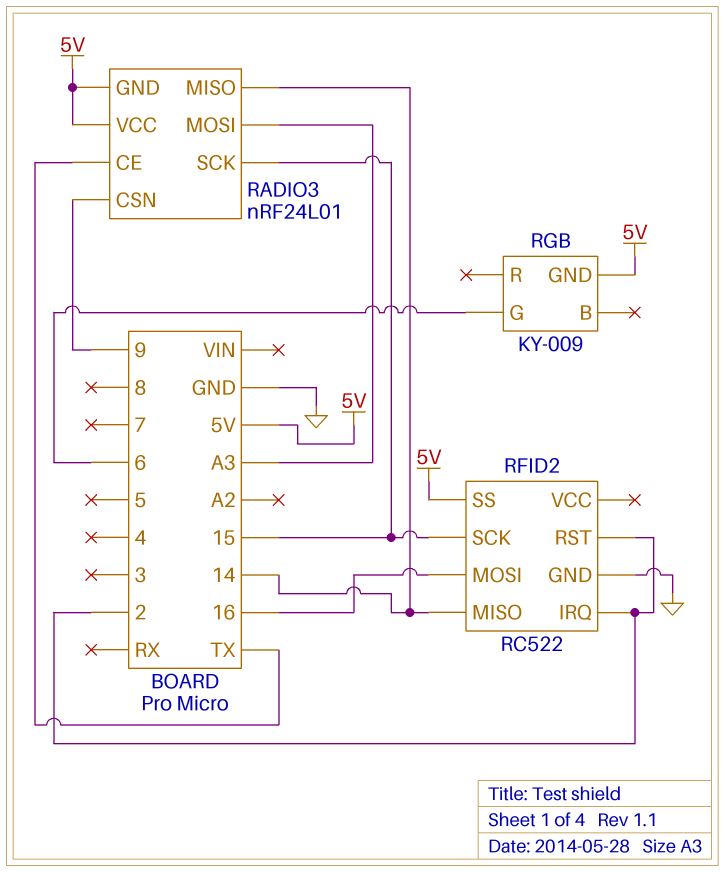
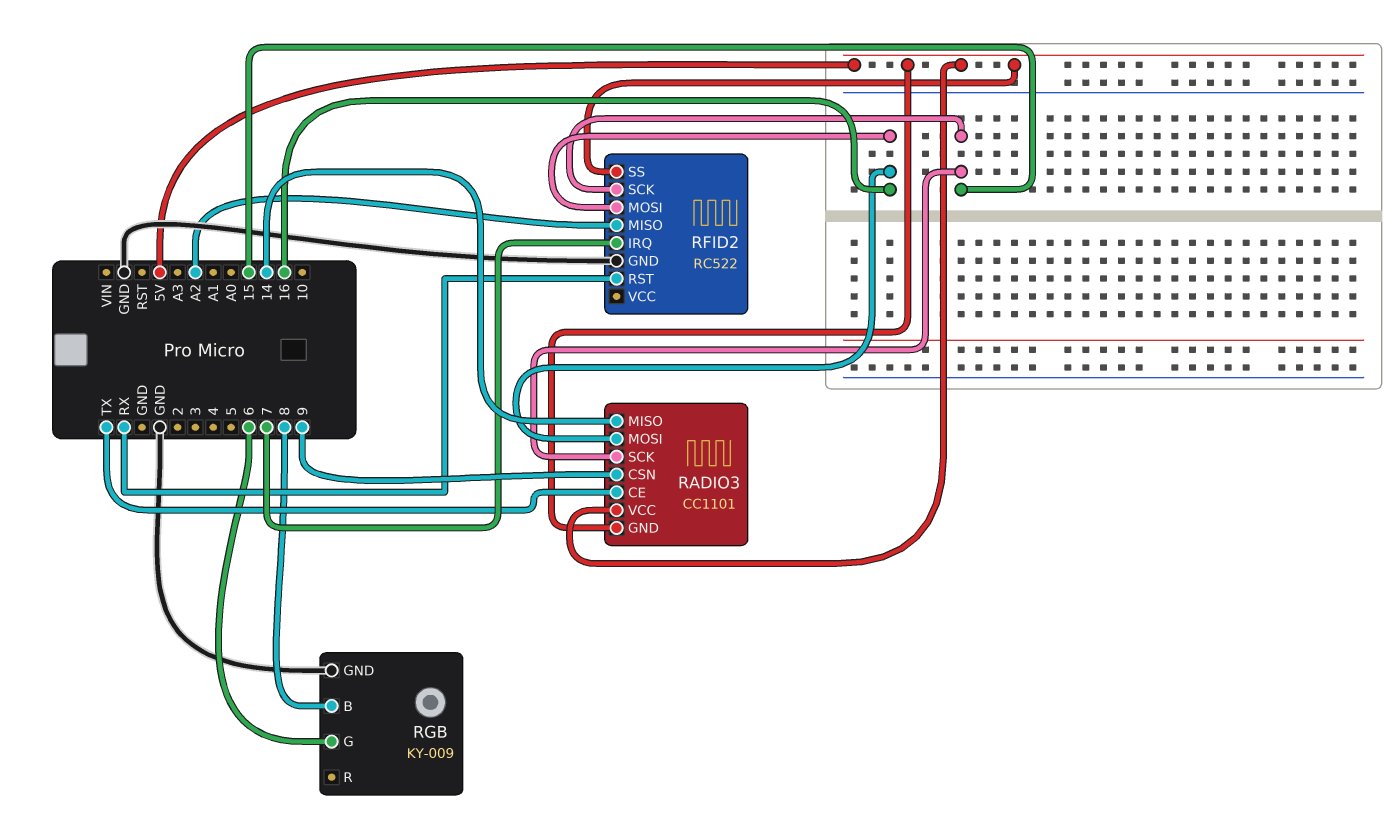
RADIO3: nRF24L01 -> CC1101
RADIO3 pin MOSI: A3 -> 16
RFID2 pin IRQ: 2 -> 7
RFID2 pin MISO: 14 -> A2
RFID2 pin RST: 2 -> RX
RGB pin B: none -> 8
RGB pin GND: 5V -> GND

